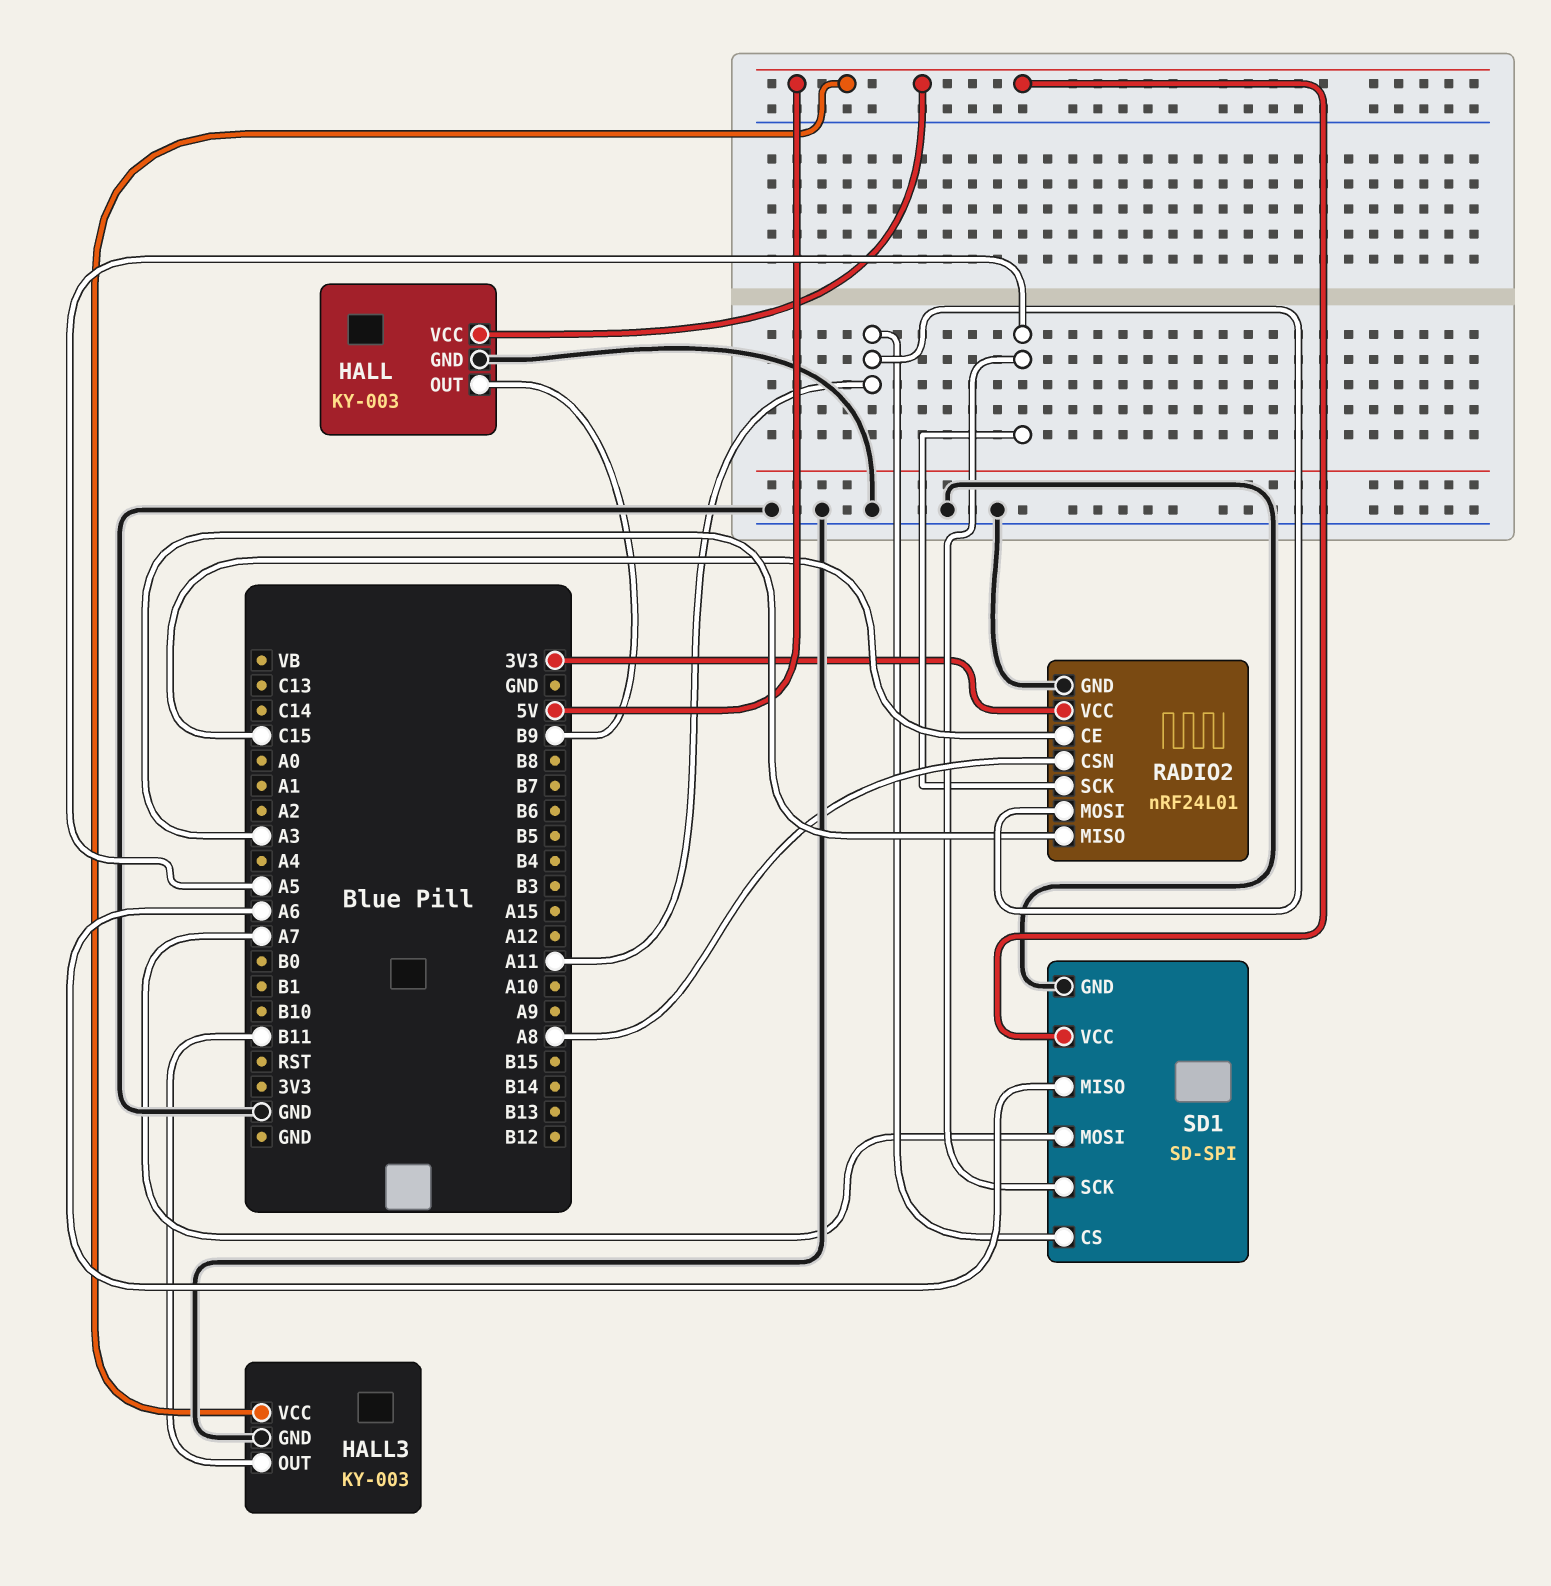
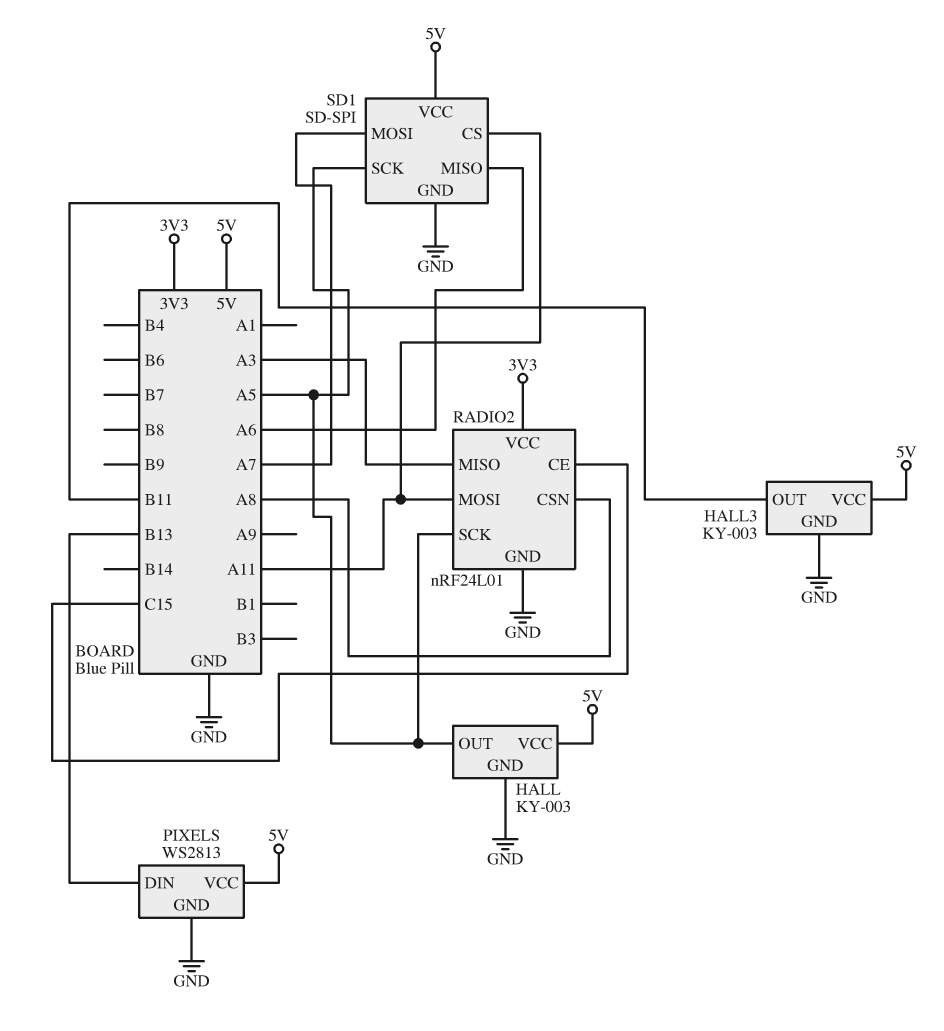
HALL pin OUT: B9 -> A5
PIXELS: none -> WS2813
PIXELS pin DIN: none -> B13
PIXELS pin GND: none -> GND
PIXELS pin VCC: none -> 5V

